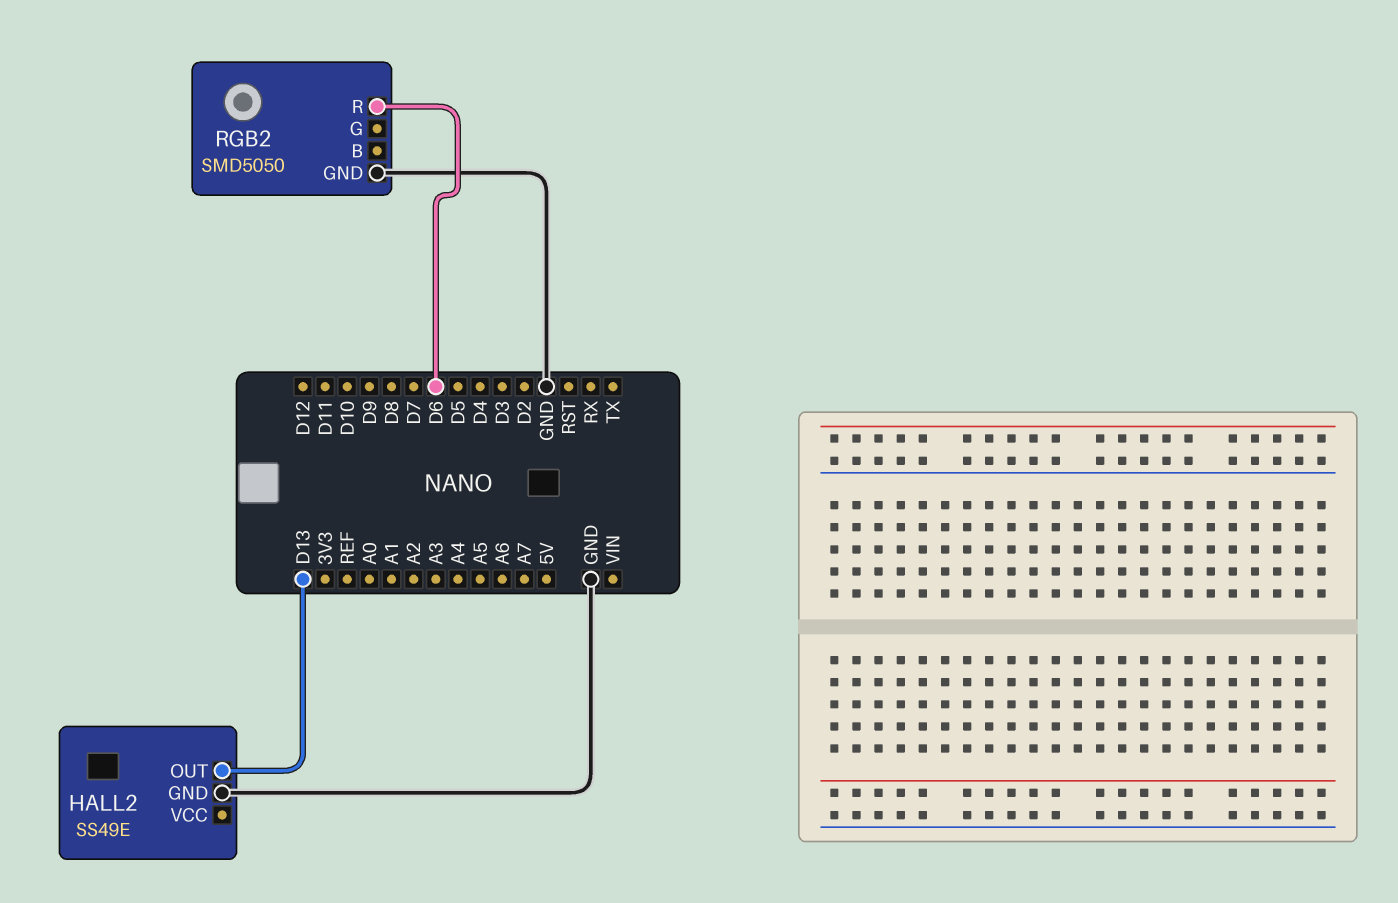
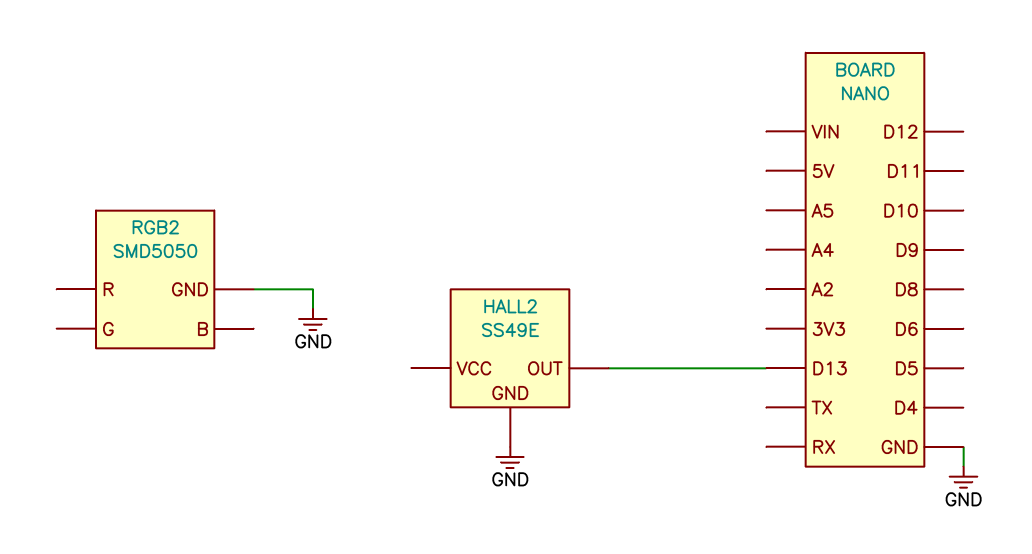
RGB2 pin R: D6 -> none

